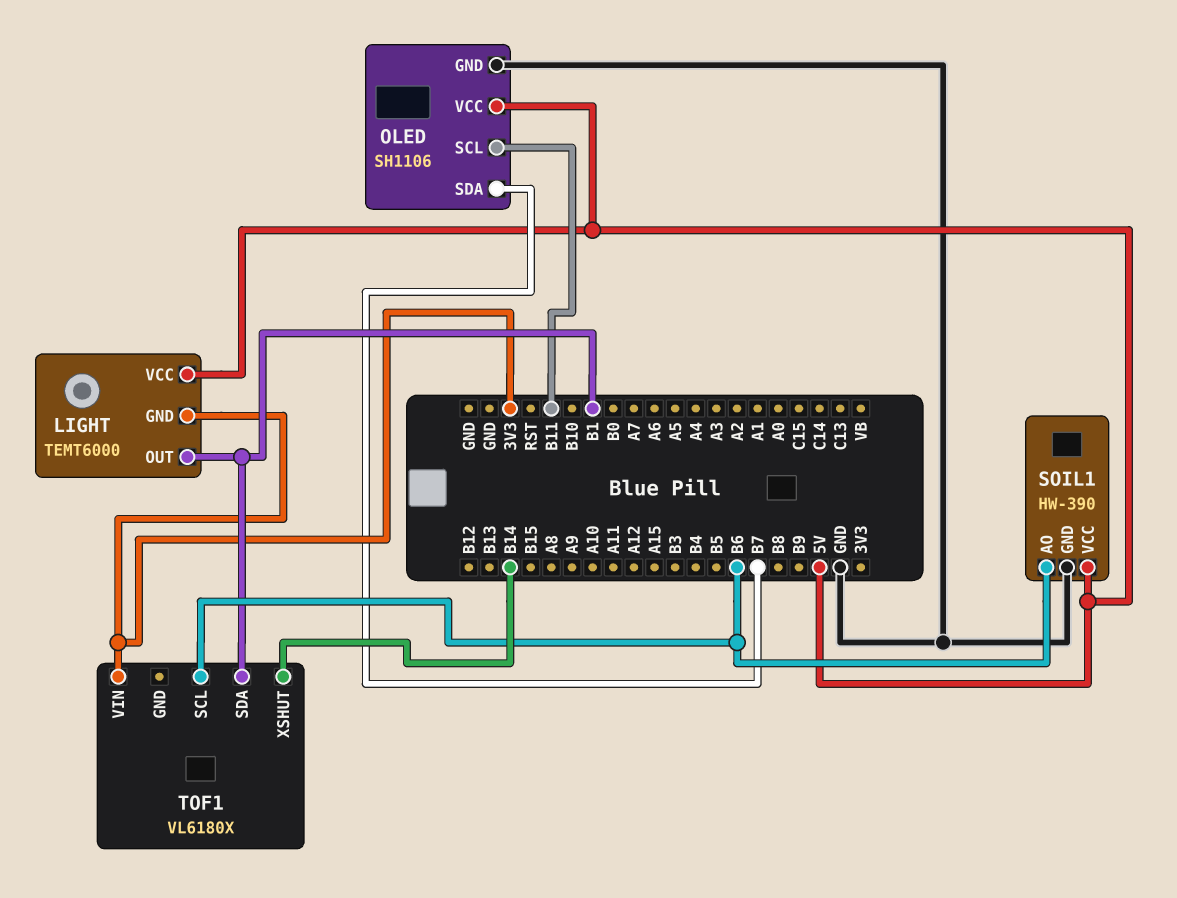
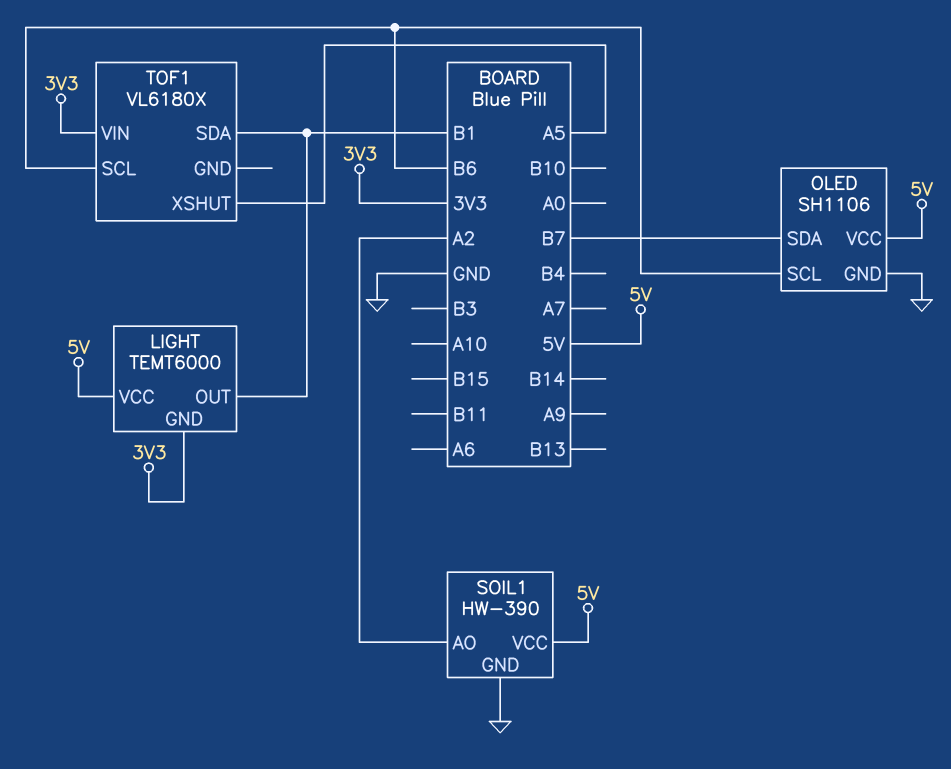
OLED pin SCL: B11 -> B6
SOIL1 pin AO: B6 -> A2
TOF1 pin XSHUT: B14 -> A5

